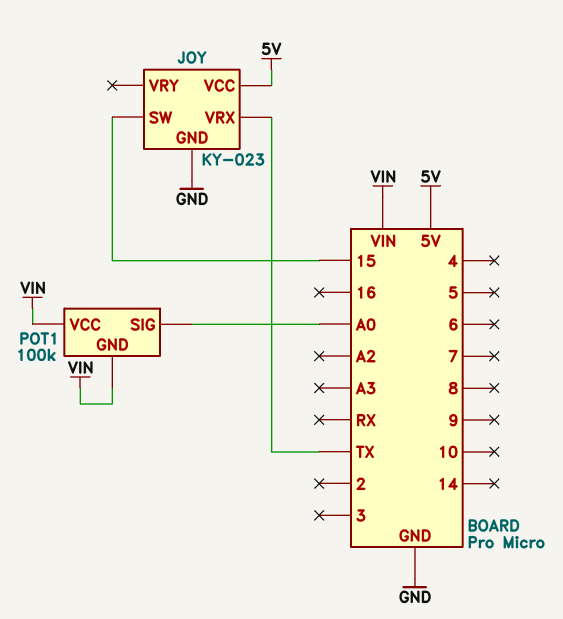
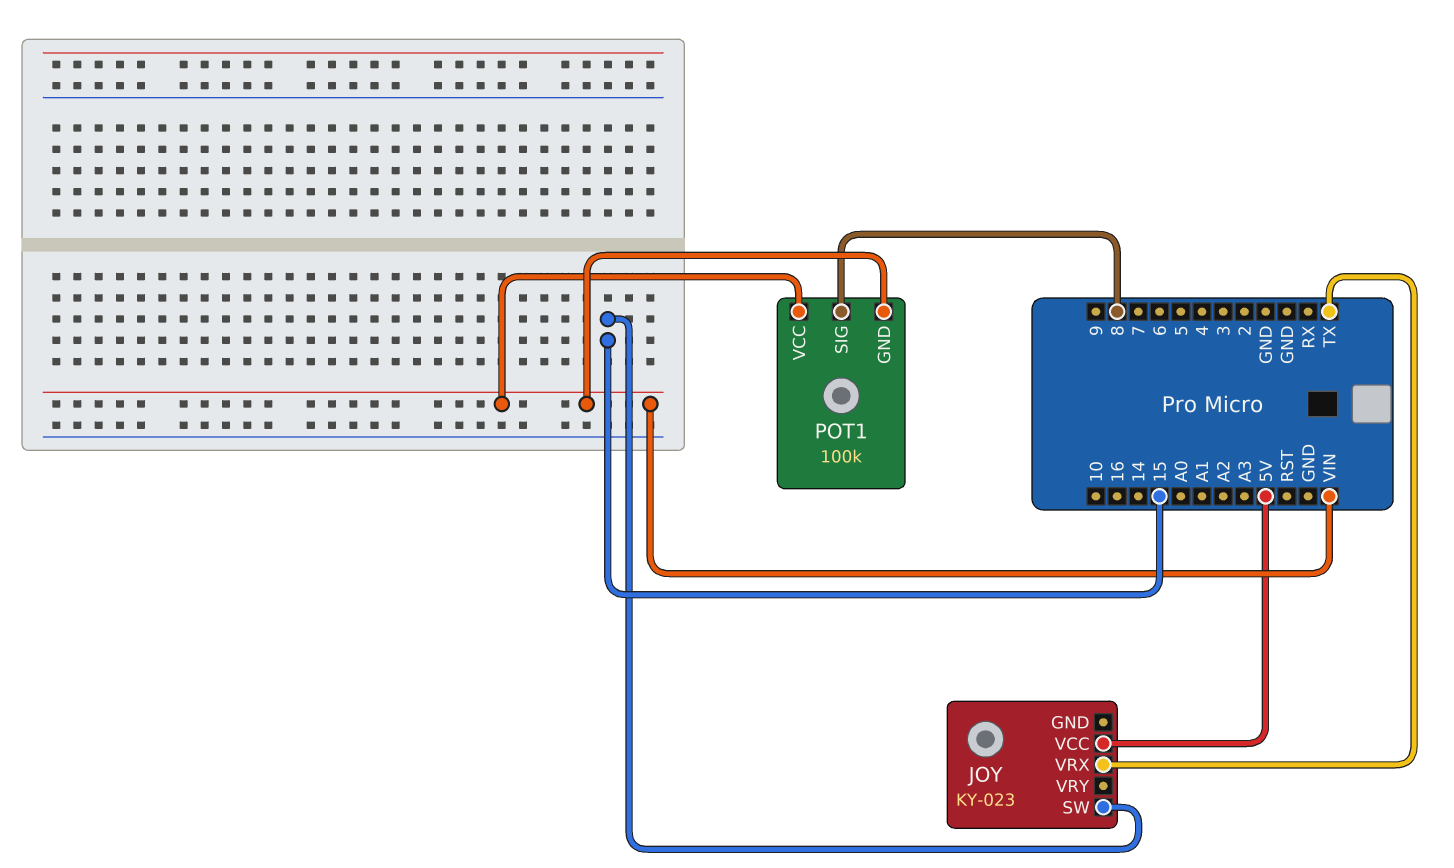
JOY pin GND: GND -> none
POT1 pin SIG: A0 -> 8

